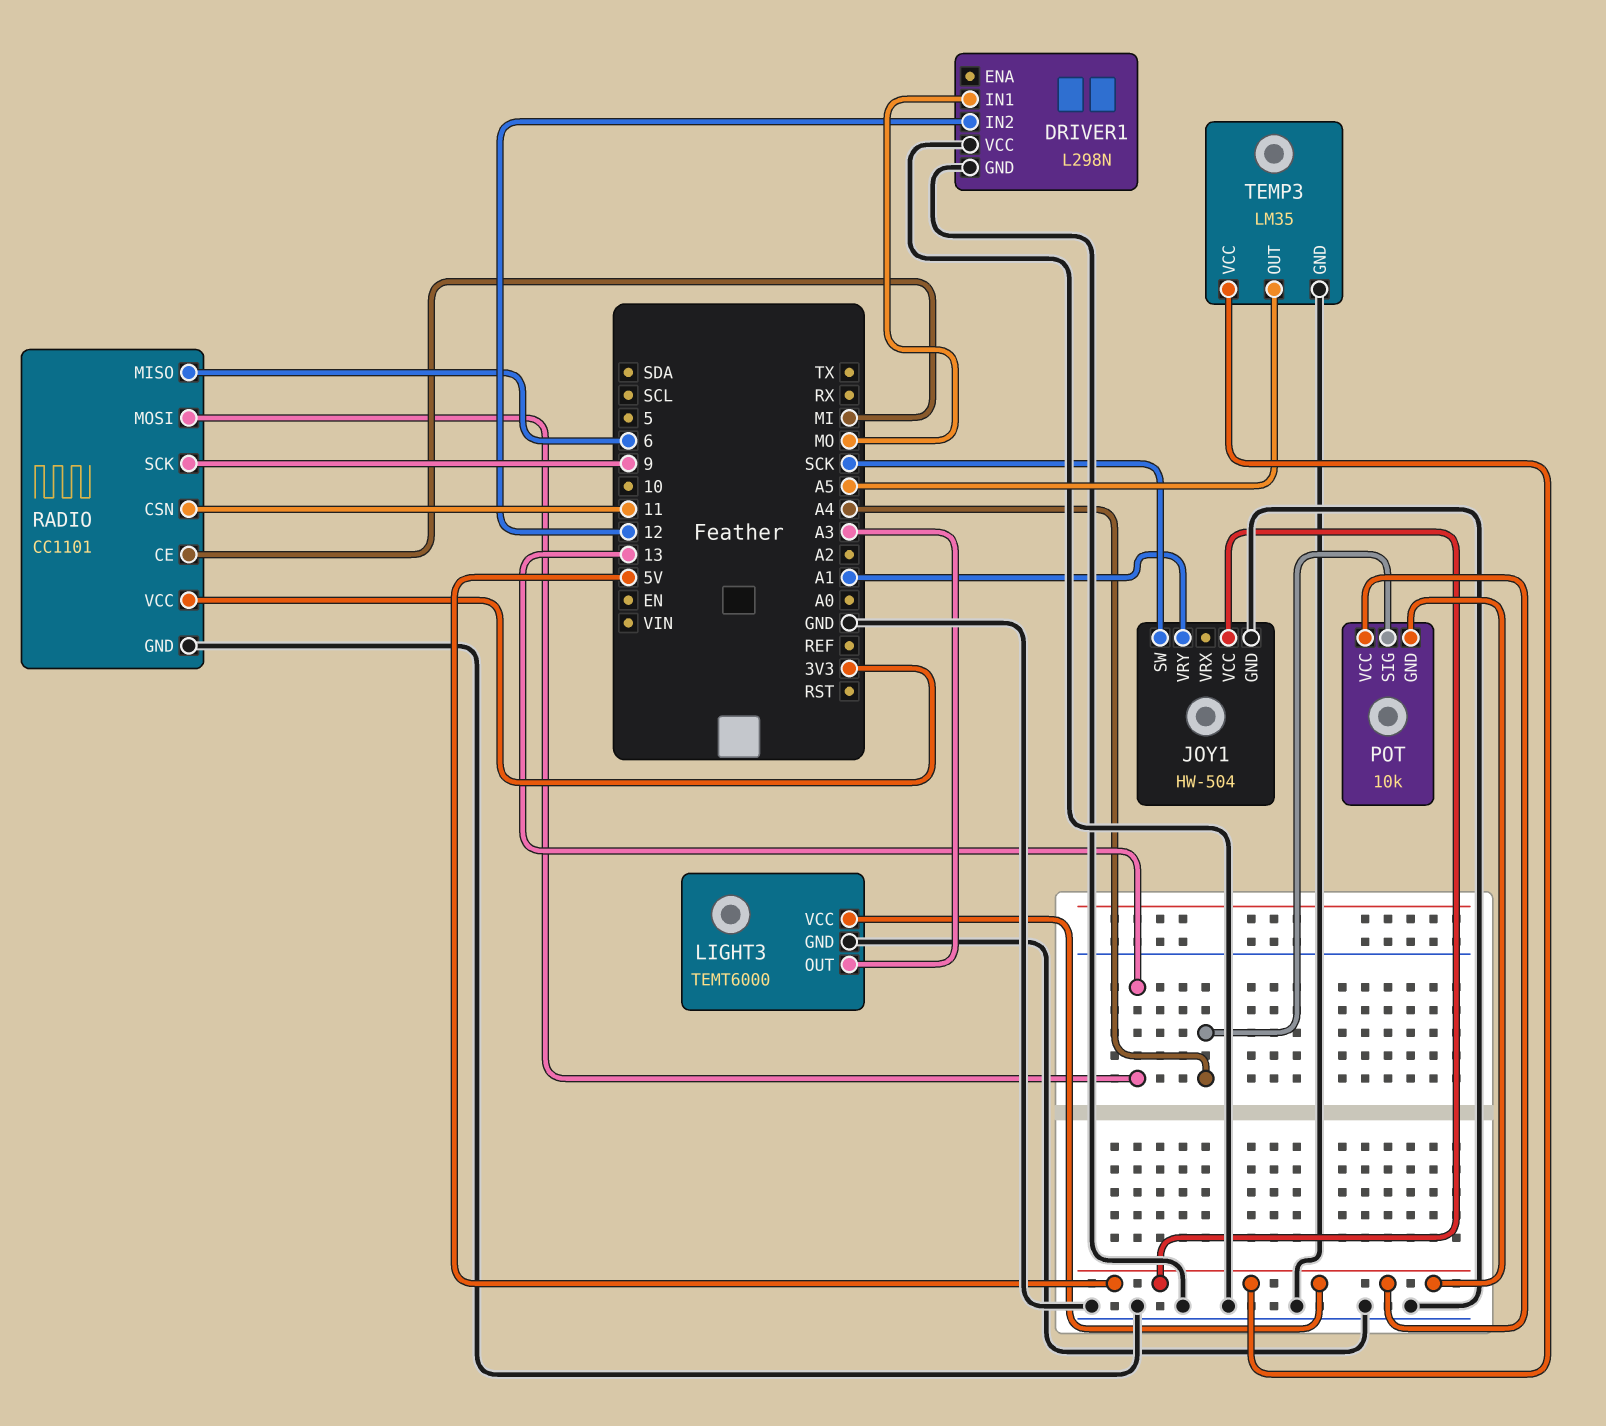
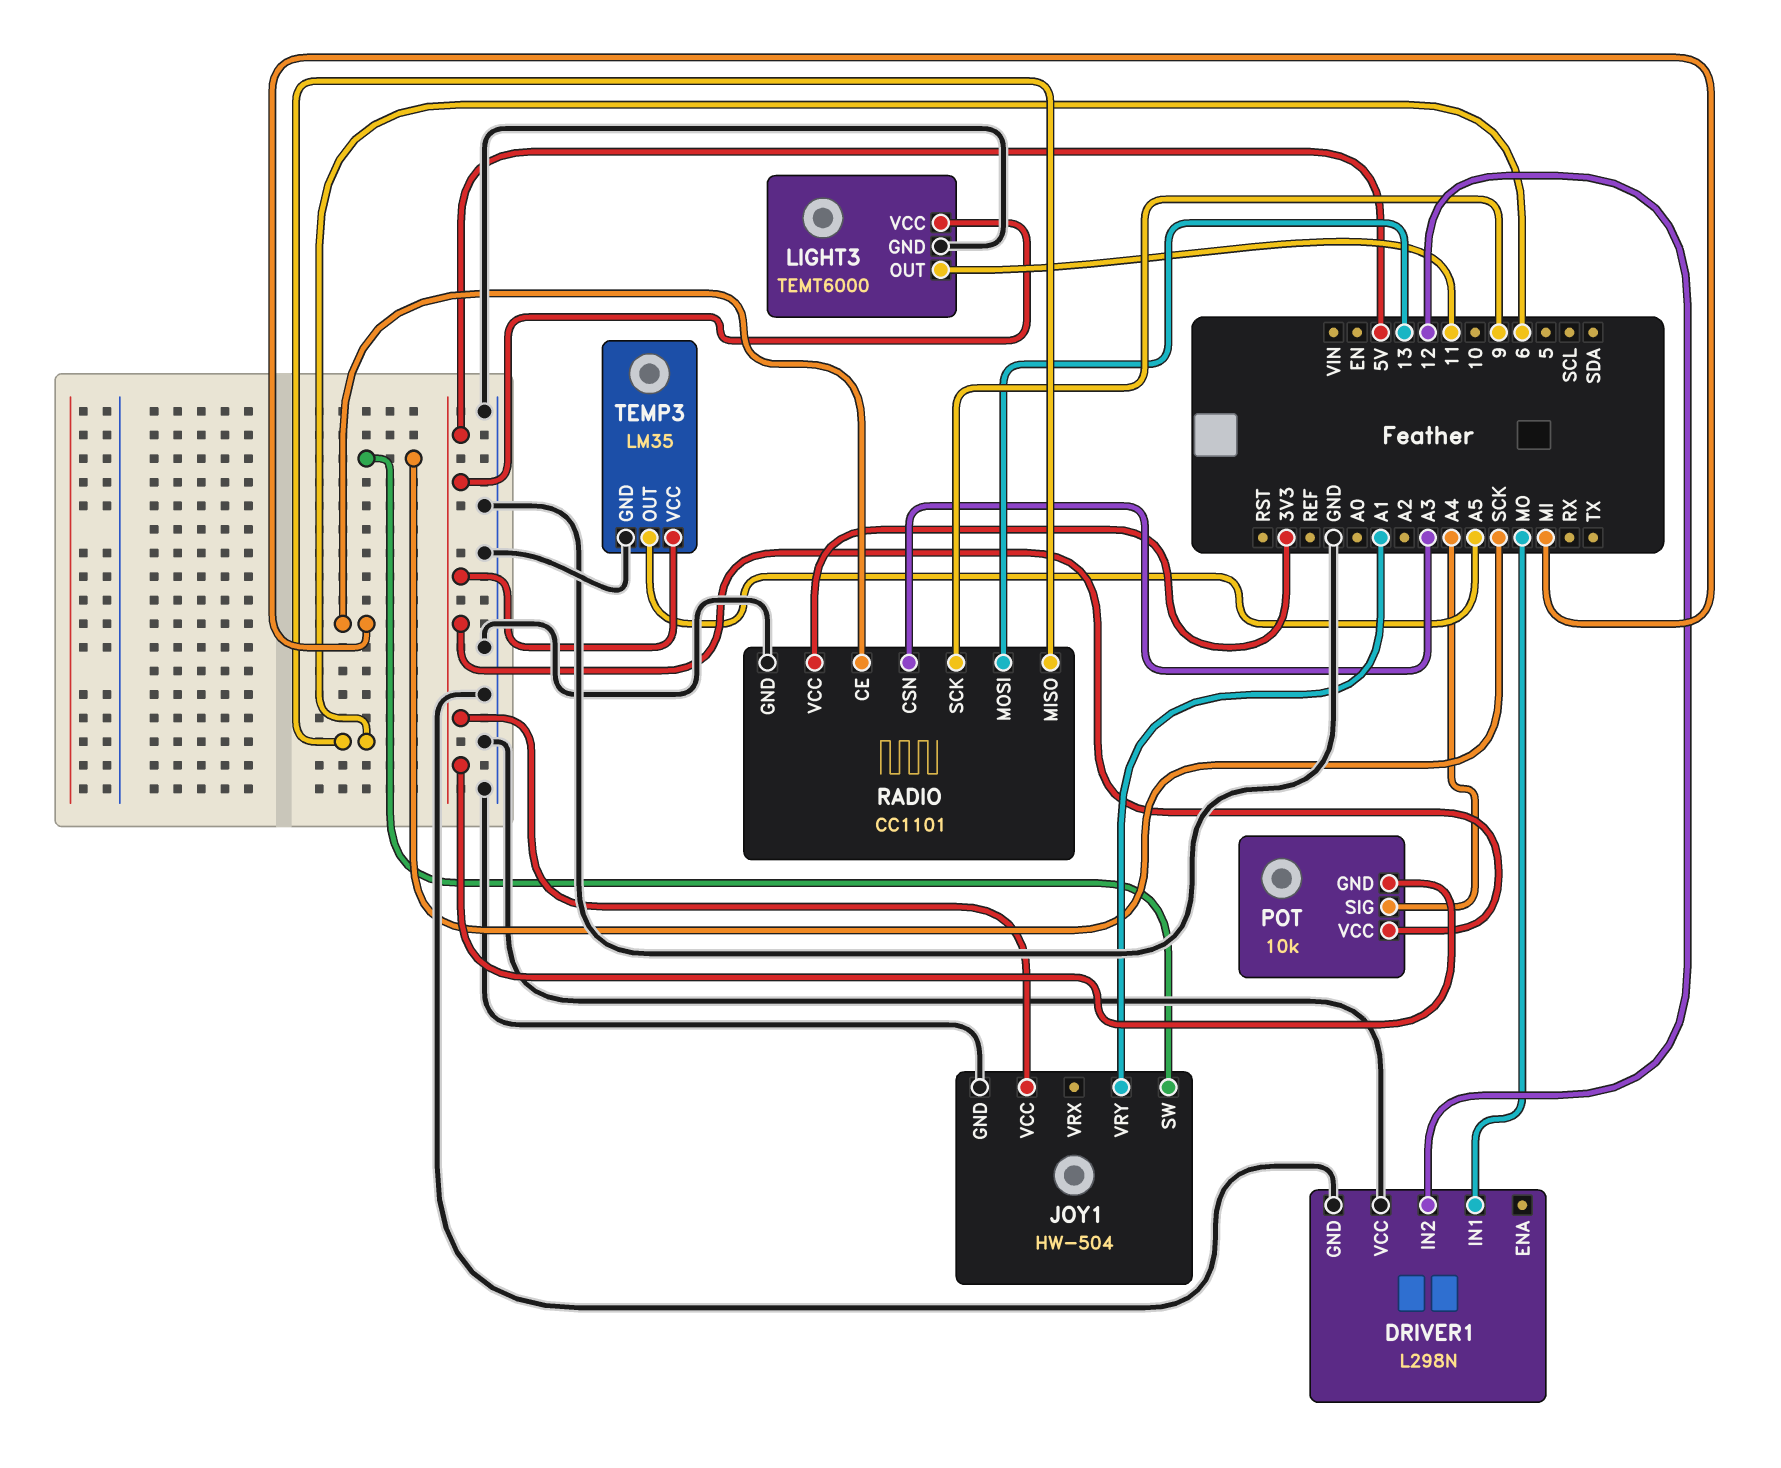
LIGHT3 pin OUT: A3 -> 11
RADIO pin CSN: 11 -> A3

